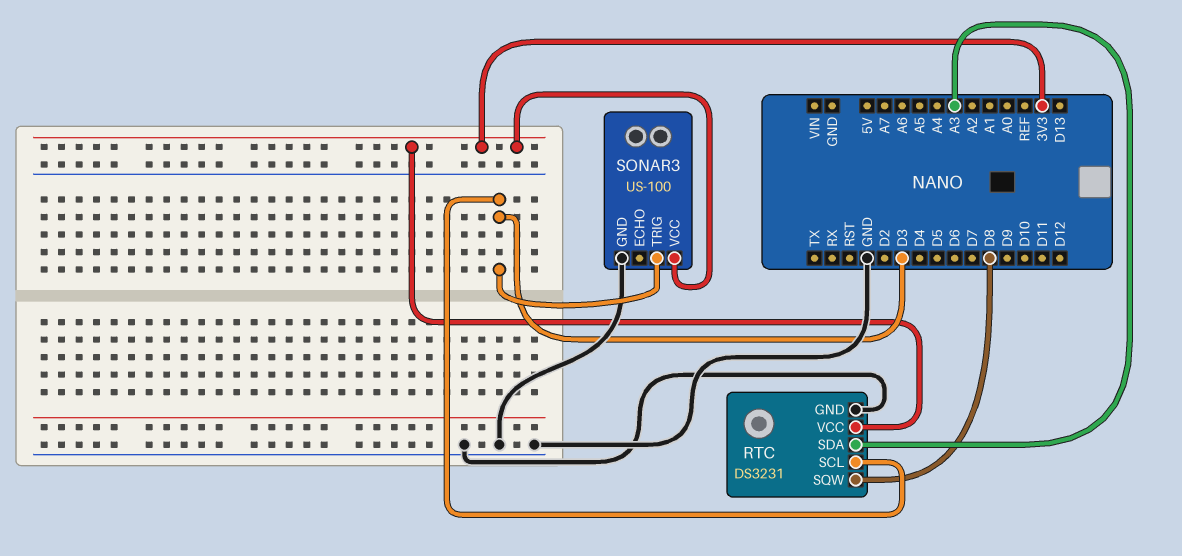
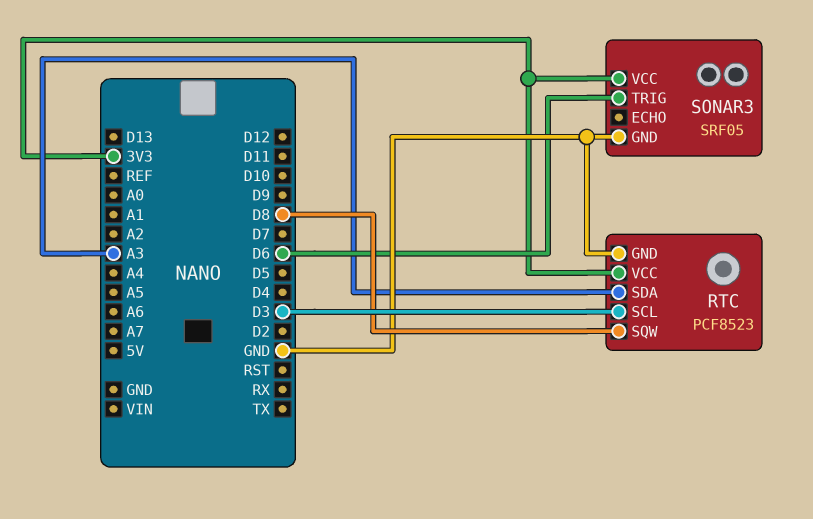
RTC: DS3231 -> PCF8523
SONAR3: US-100 -> SRF05
SONAR3 pin TRIG: D3 -> D6

